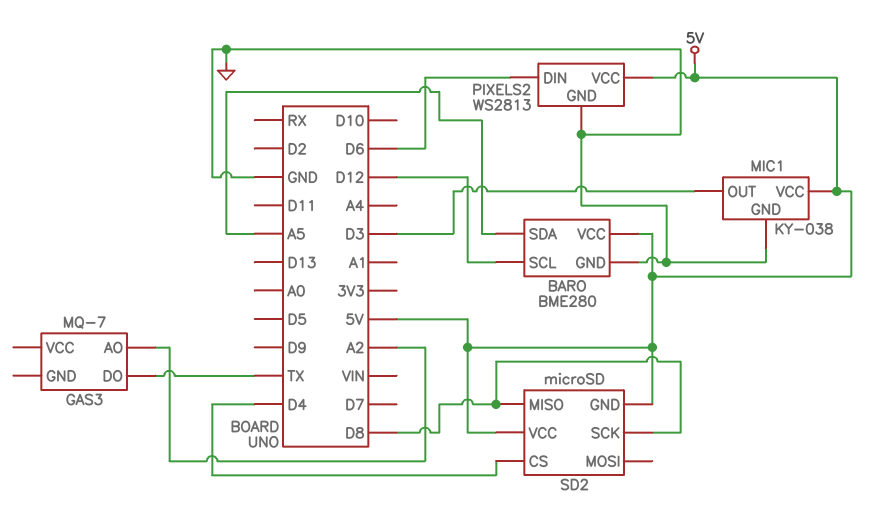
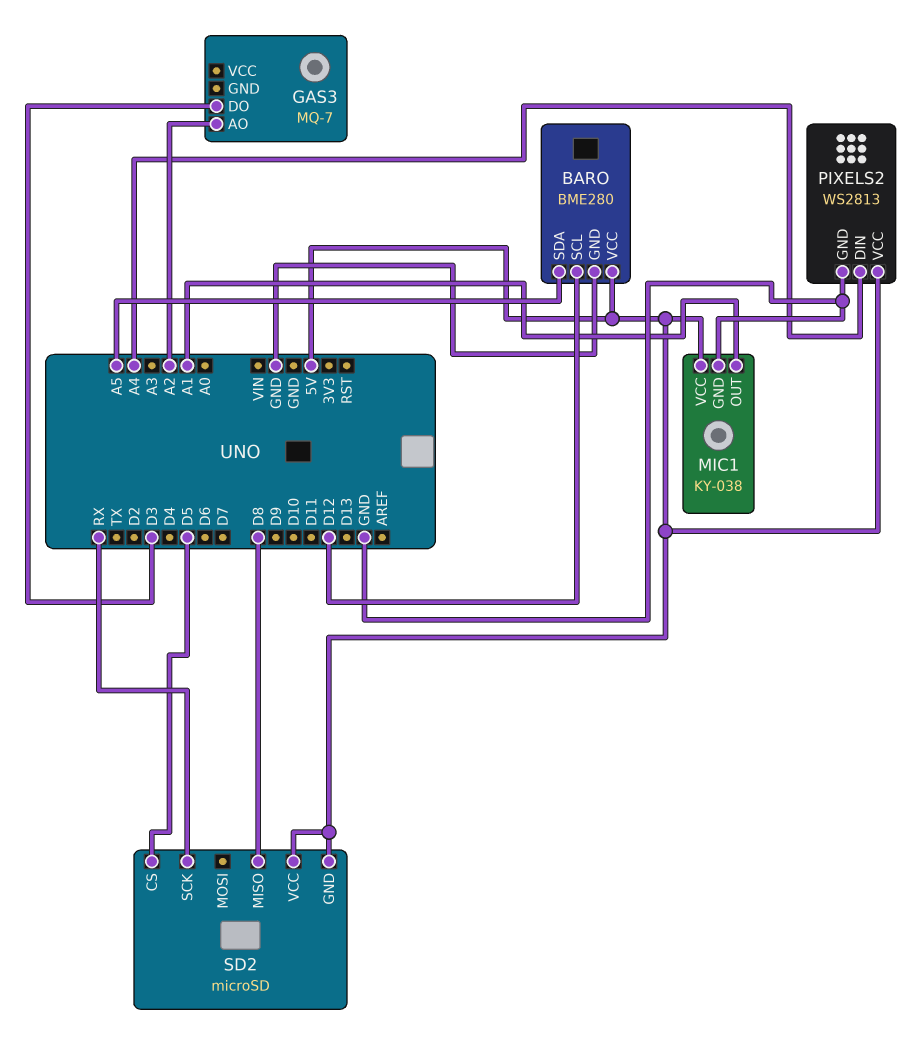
GAS3 pin DO: TX -> D3
MIC1 pin OUT: D3 -> A1
PIXELS2 pin DIN: D6 -> A4
SD2 pin CS: D4 -> D5
SD2 pin SCK: D8 -> RX

